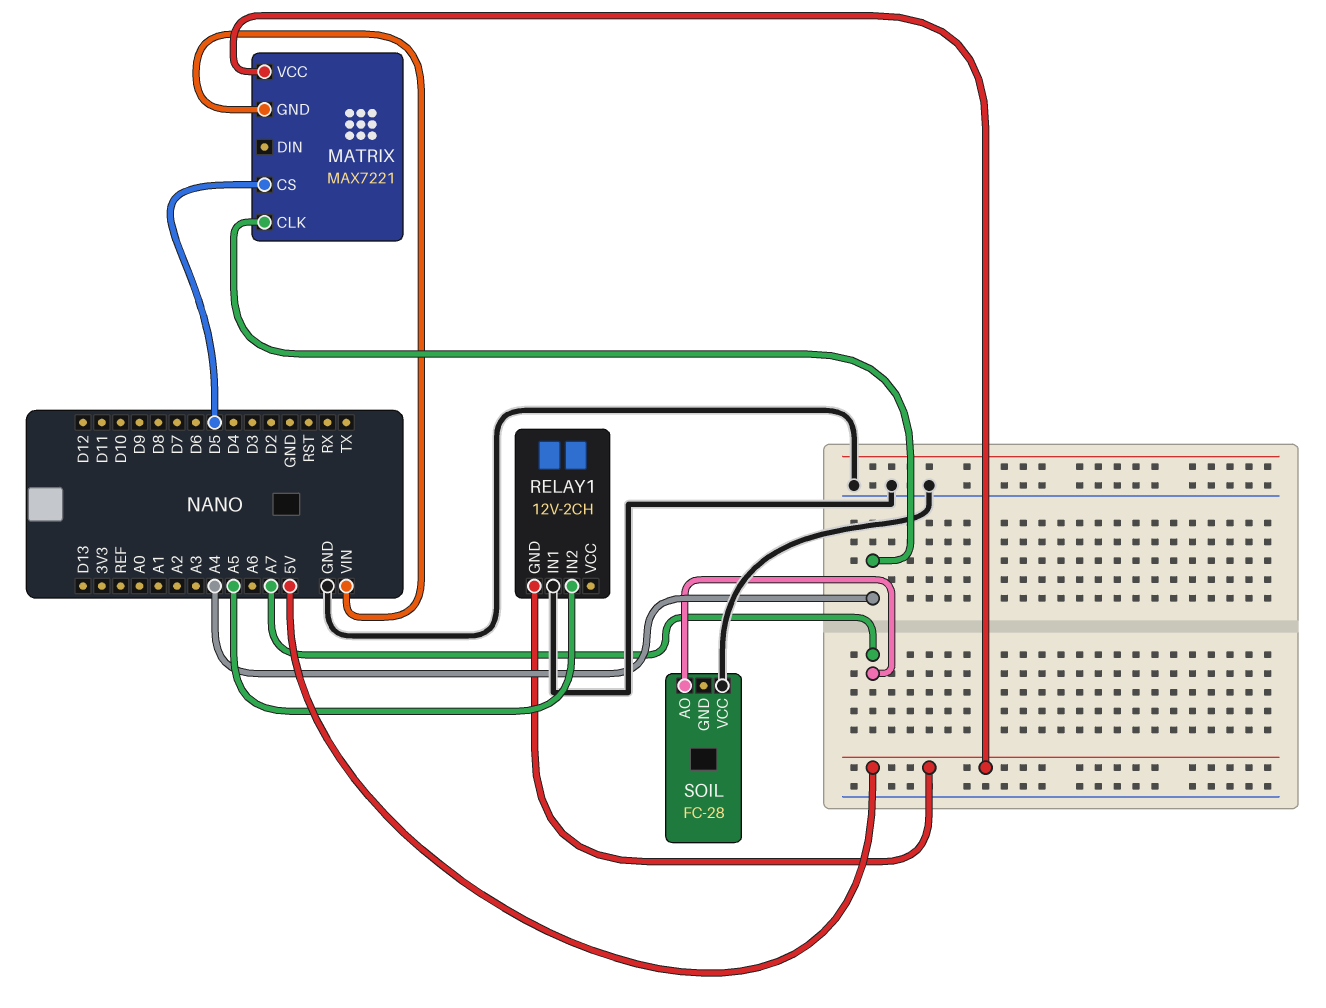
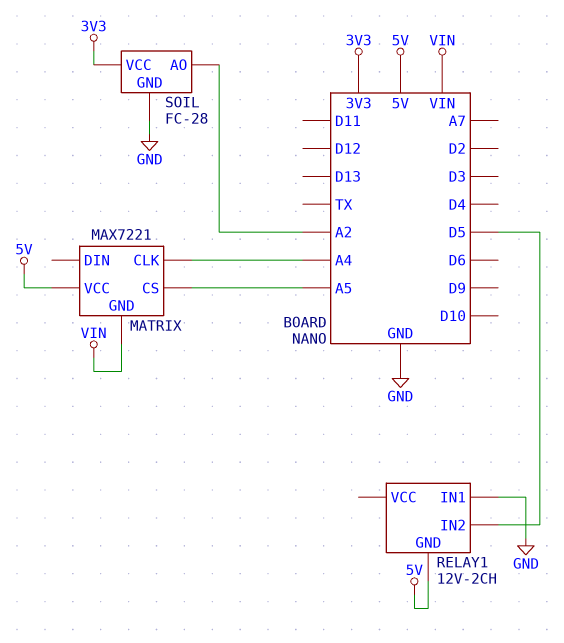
MATRIX pin CS: D5 -> A5
RELAY1 pin IN2: A5 -> D5
SOIL pin AO: A7 -> A2
SOIL pin GND: none -> GND
SOIL pin VCC: GND -> 3V3

